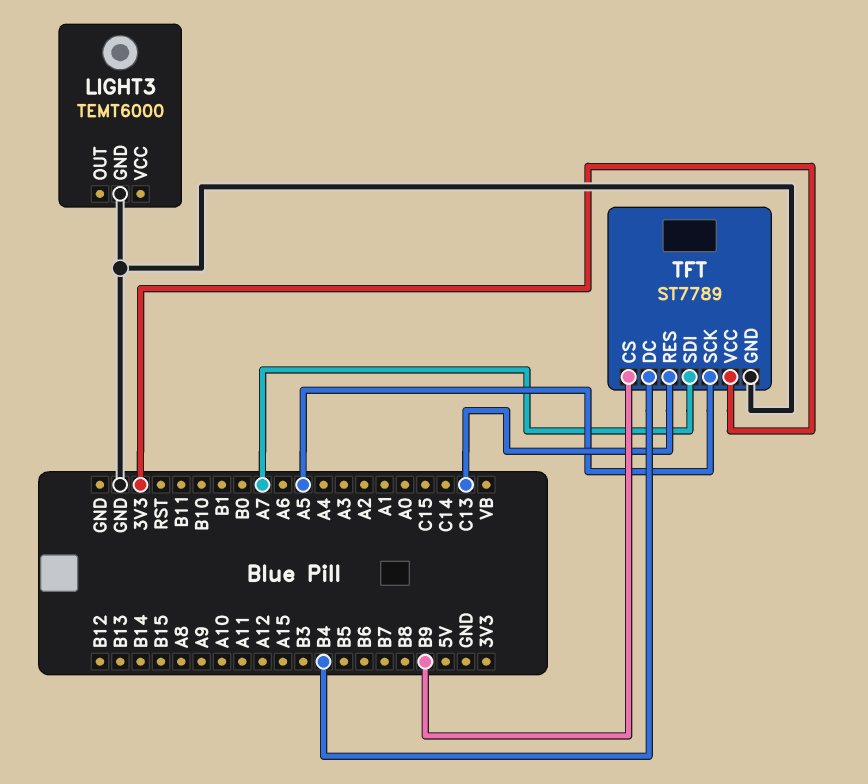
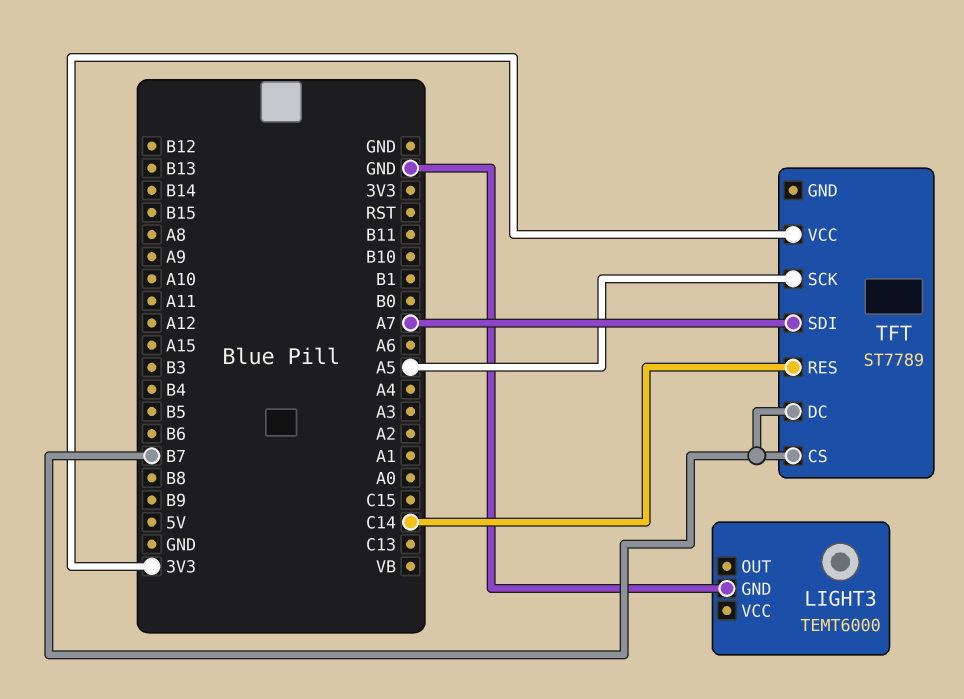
TFT pin CS: B9 -> B7
TFT pin DC: B4 -> B7
TFT pin GND: GND -> none
TFT pin RES: C13 -> C14

